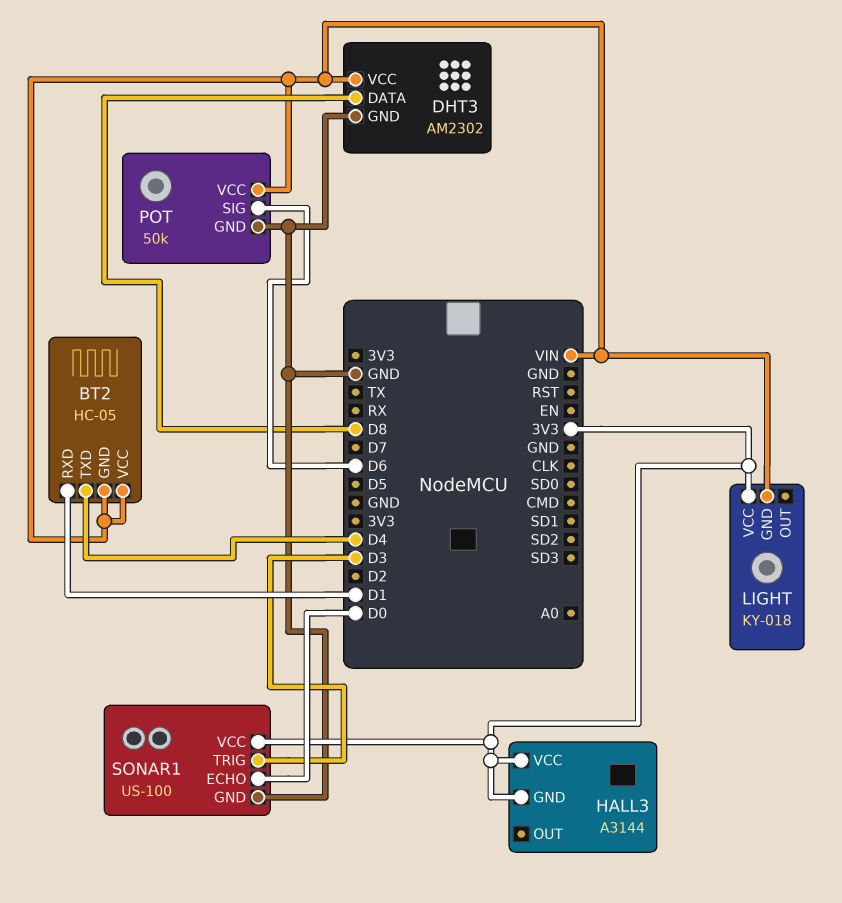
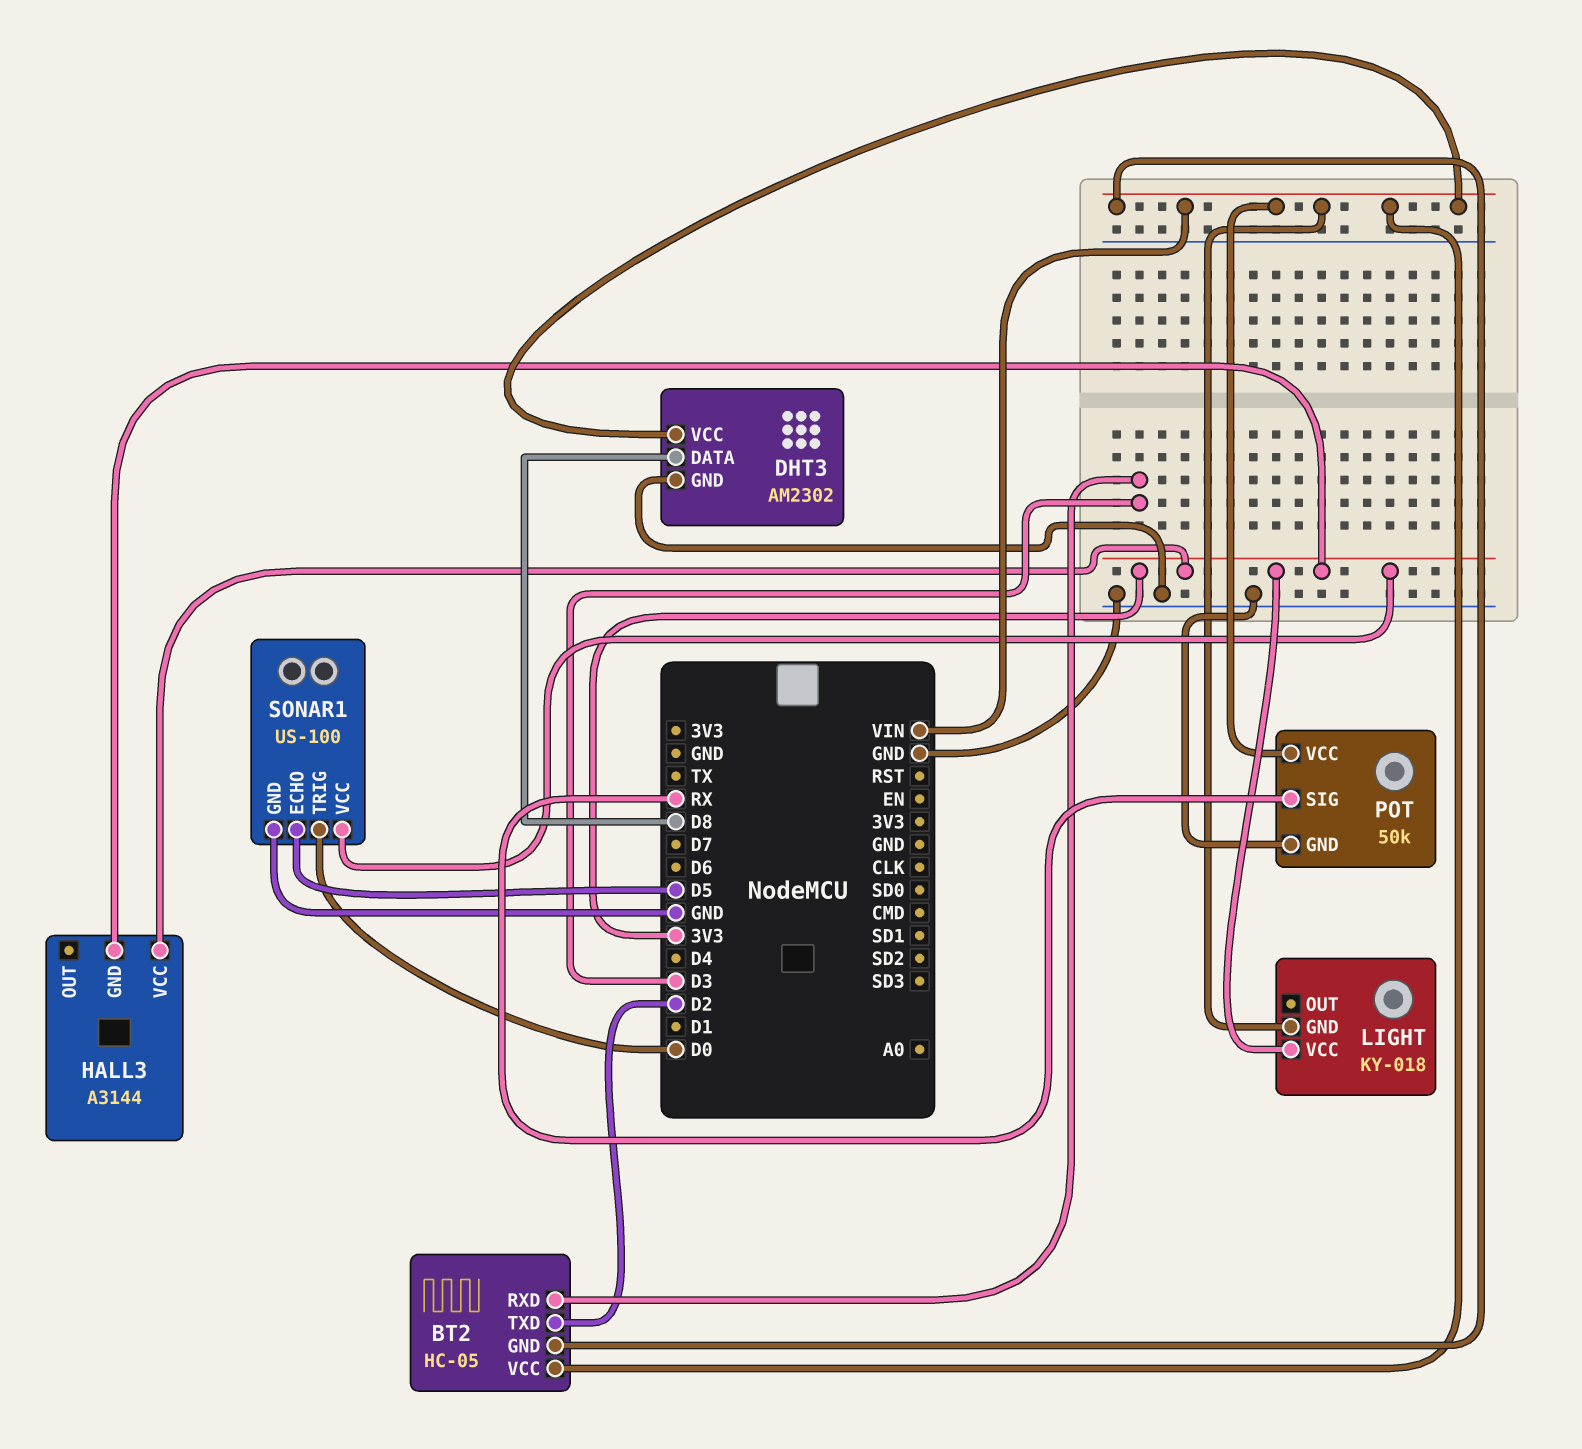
BT2 pin RXD: D1 -> D3
BT2 pin TXD: D4 -> D2
POT pin SIG: D6 -> RX
SONAR1 pin ECHO: D0 -> D5
SONAR1 pin TRIG: D3 -> D0

